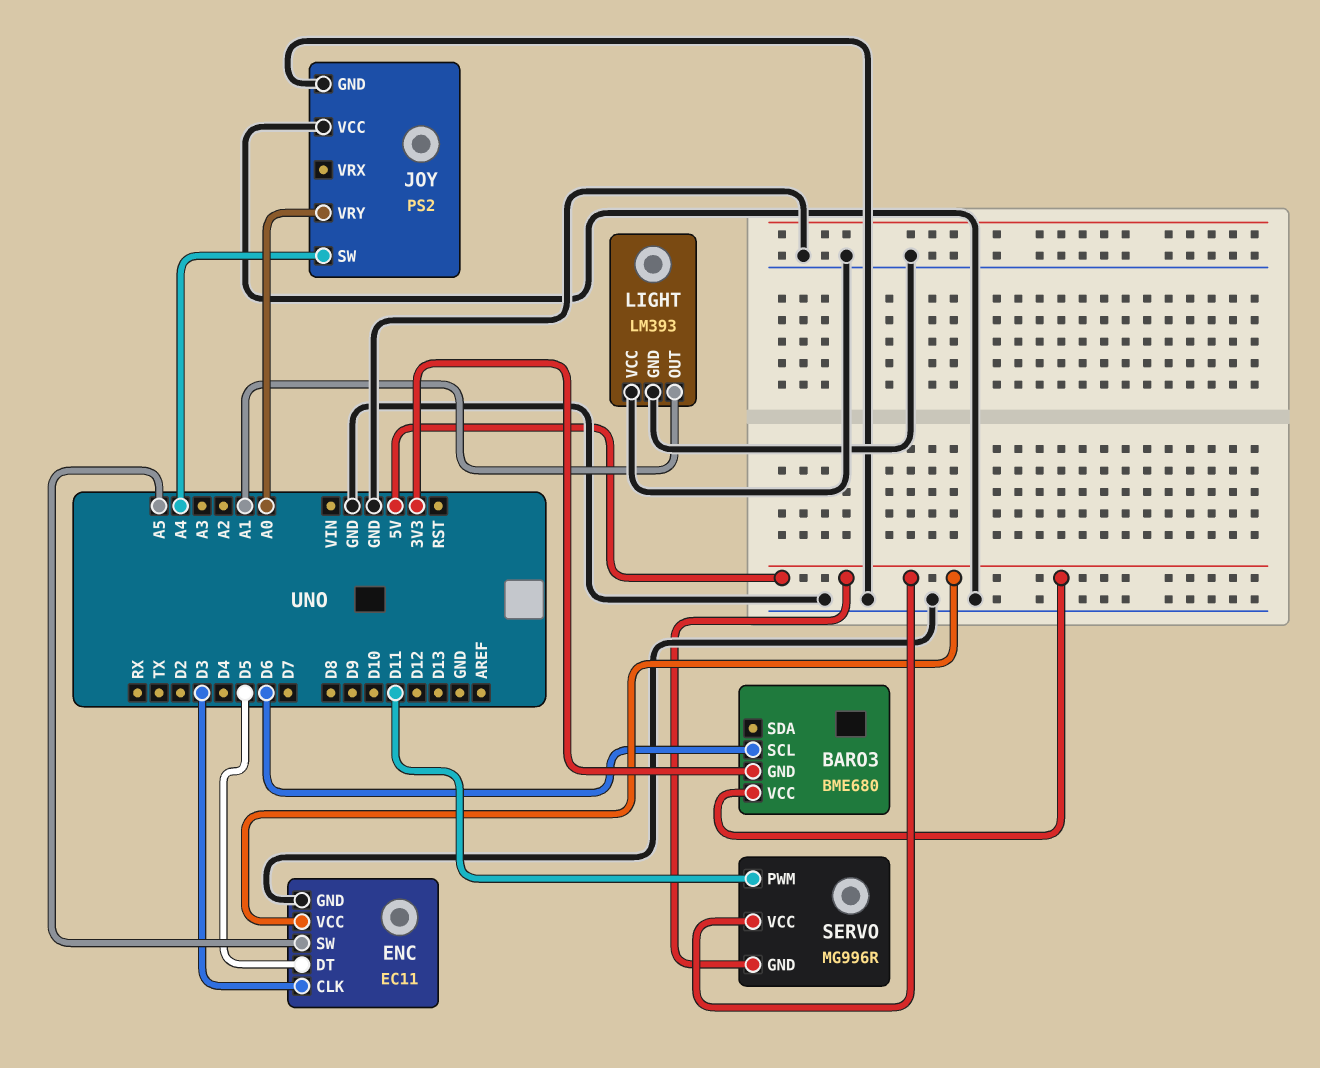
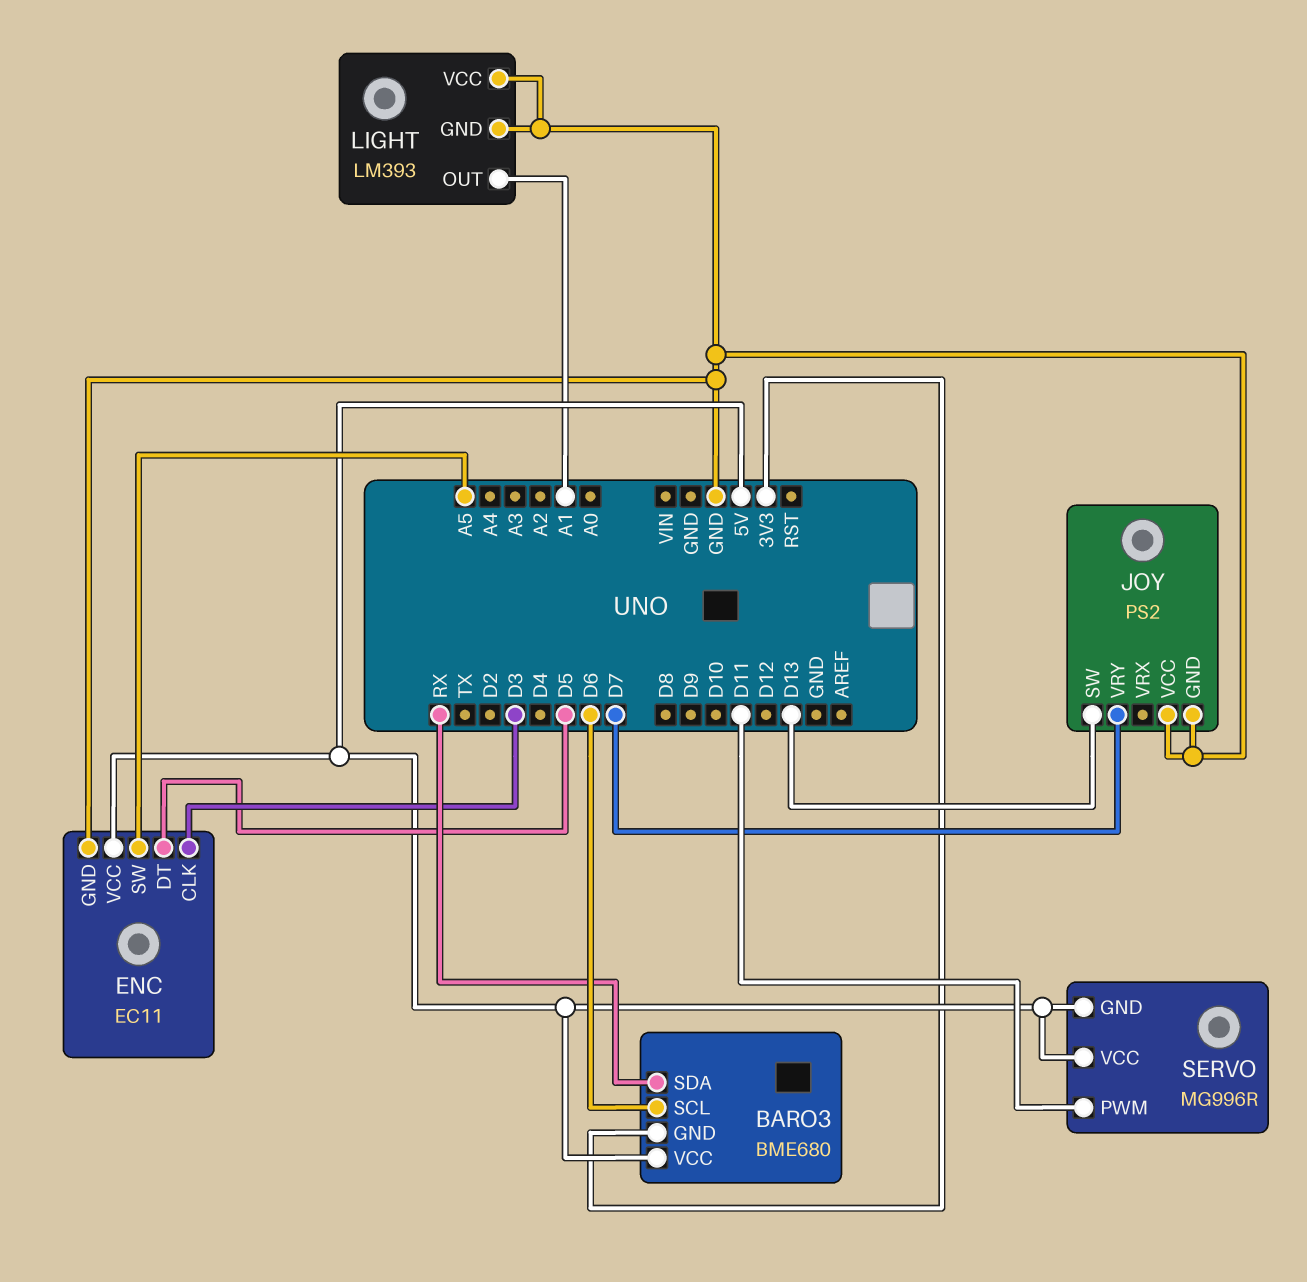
BARO3 pin SDA: none -> RX
JOY pin SW: A4 -> D13
JOY pin VRY: A0 -> D7

